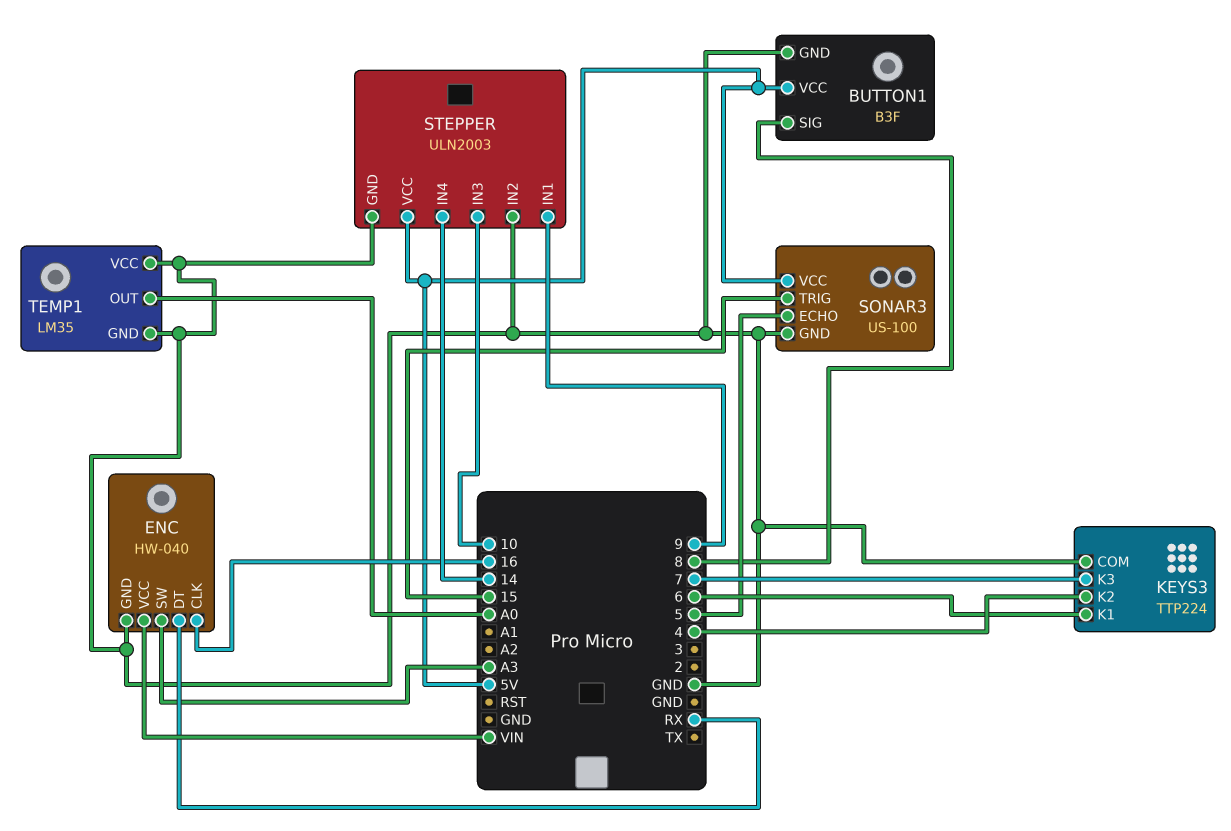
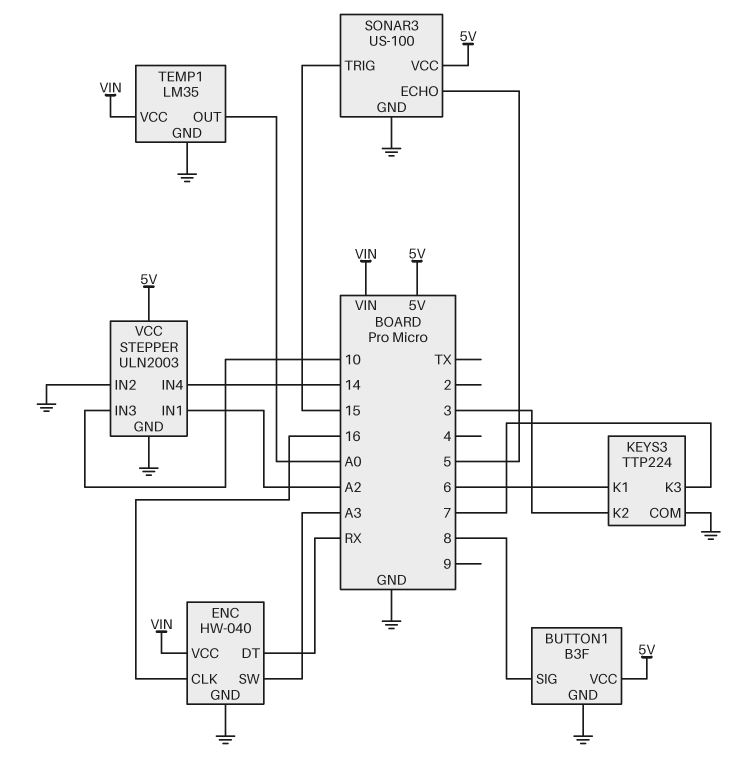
KEYS3 pin K2: 4 -> 3
STEPPER pin IN1: 9 -> A2
TEMP1 pin VCC: GND -> VIN

